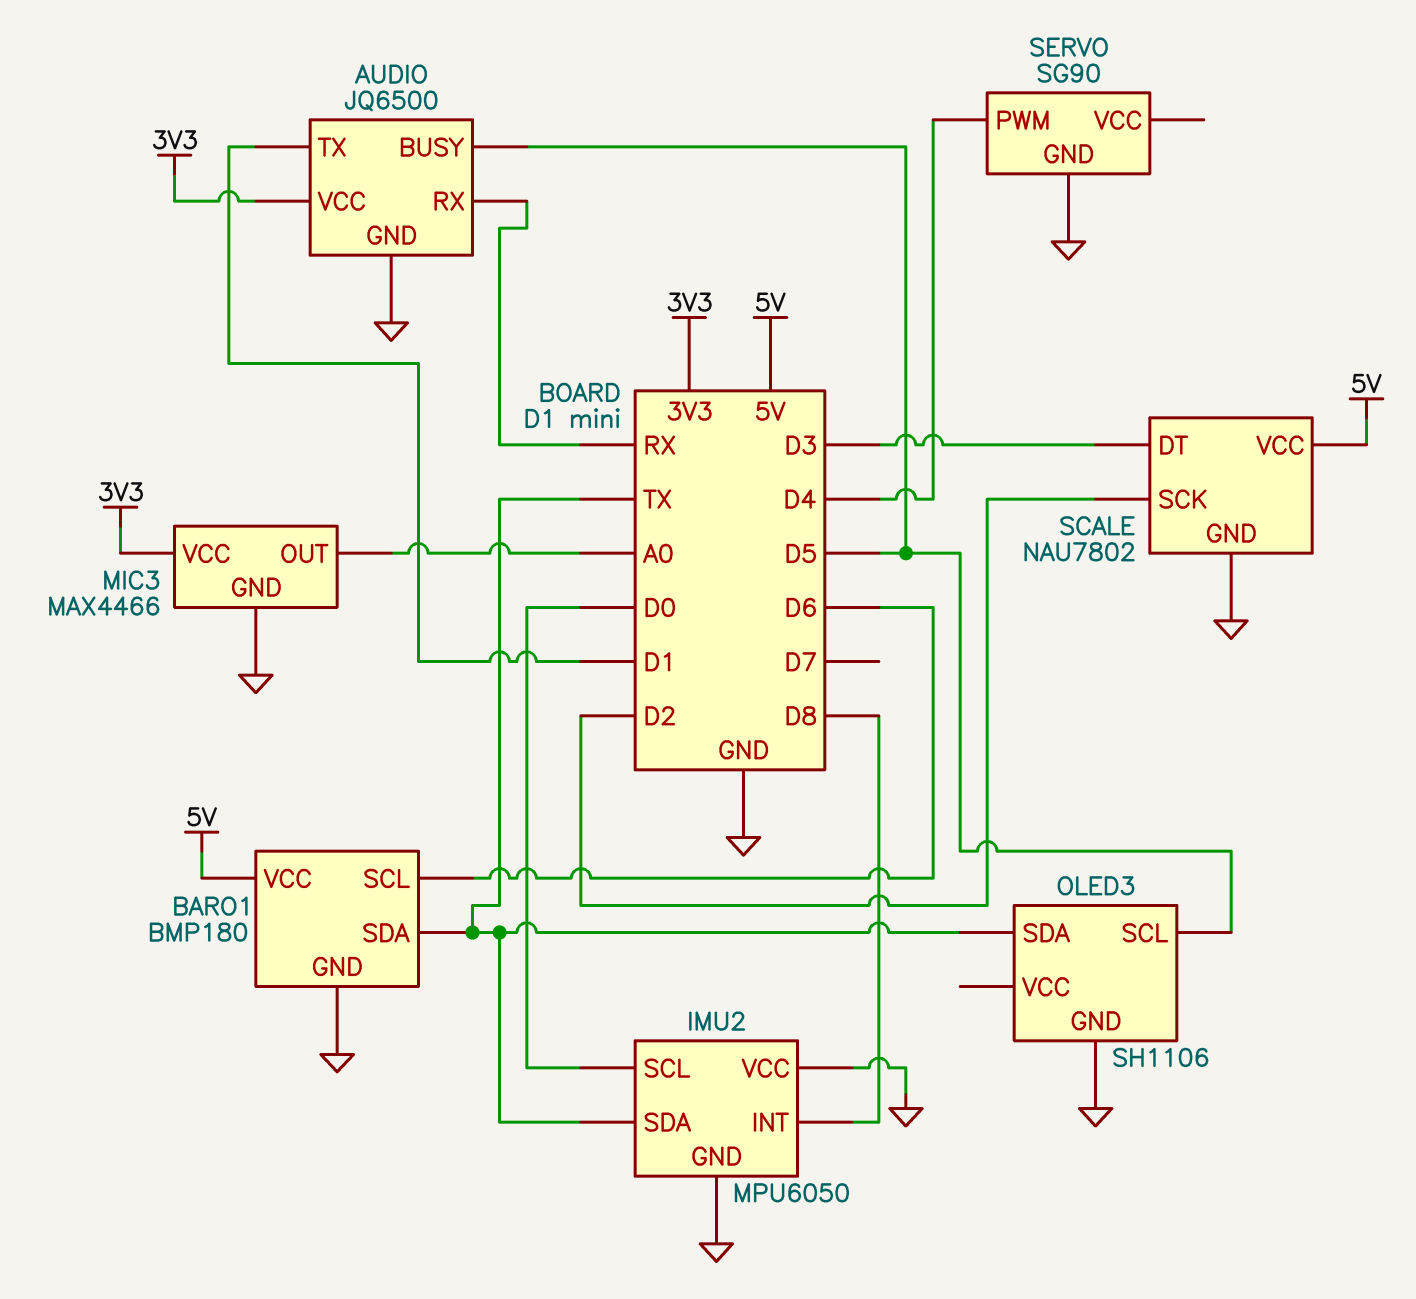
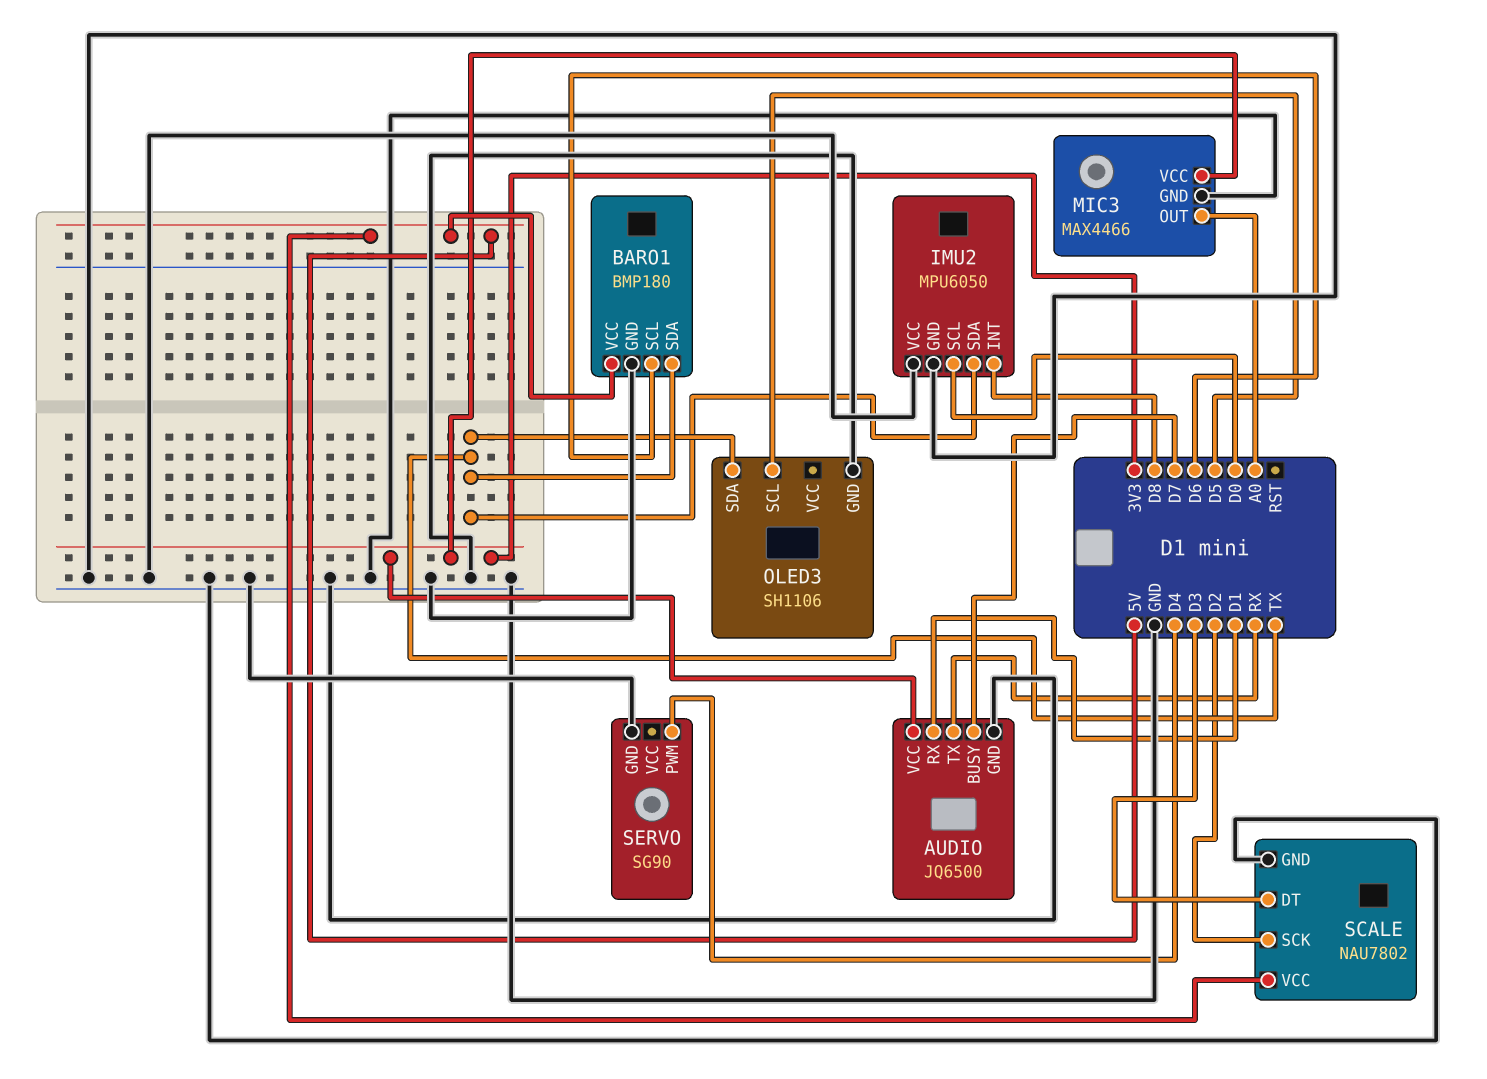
AUDIO pin BUSY: D5 -> D7
AUDIO pin RX: RX -> D1
AUDIO pin TX: D1 -> RX

